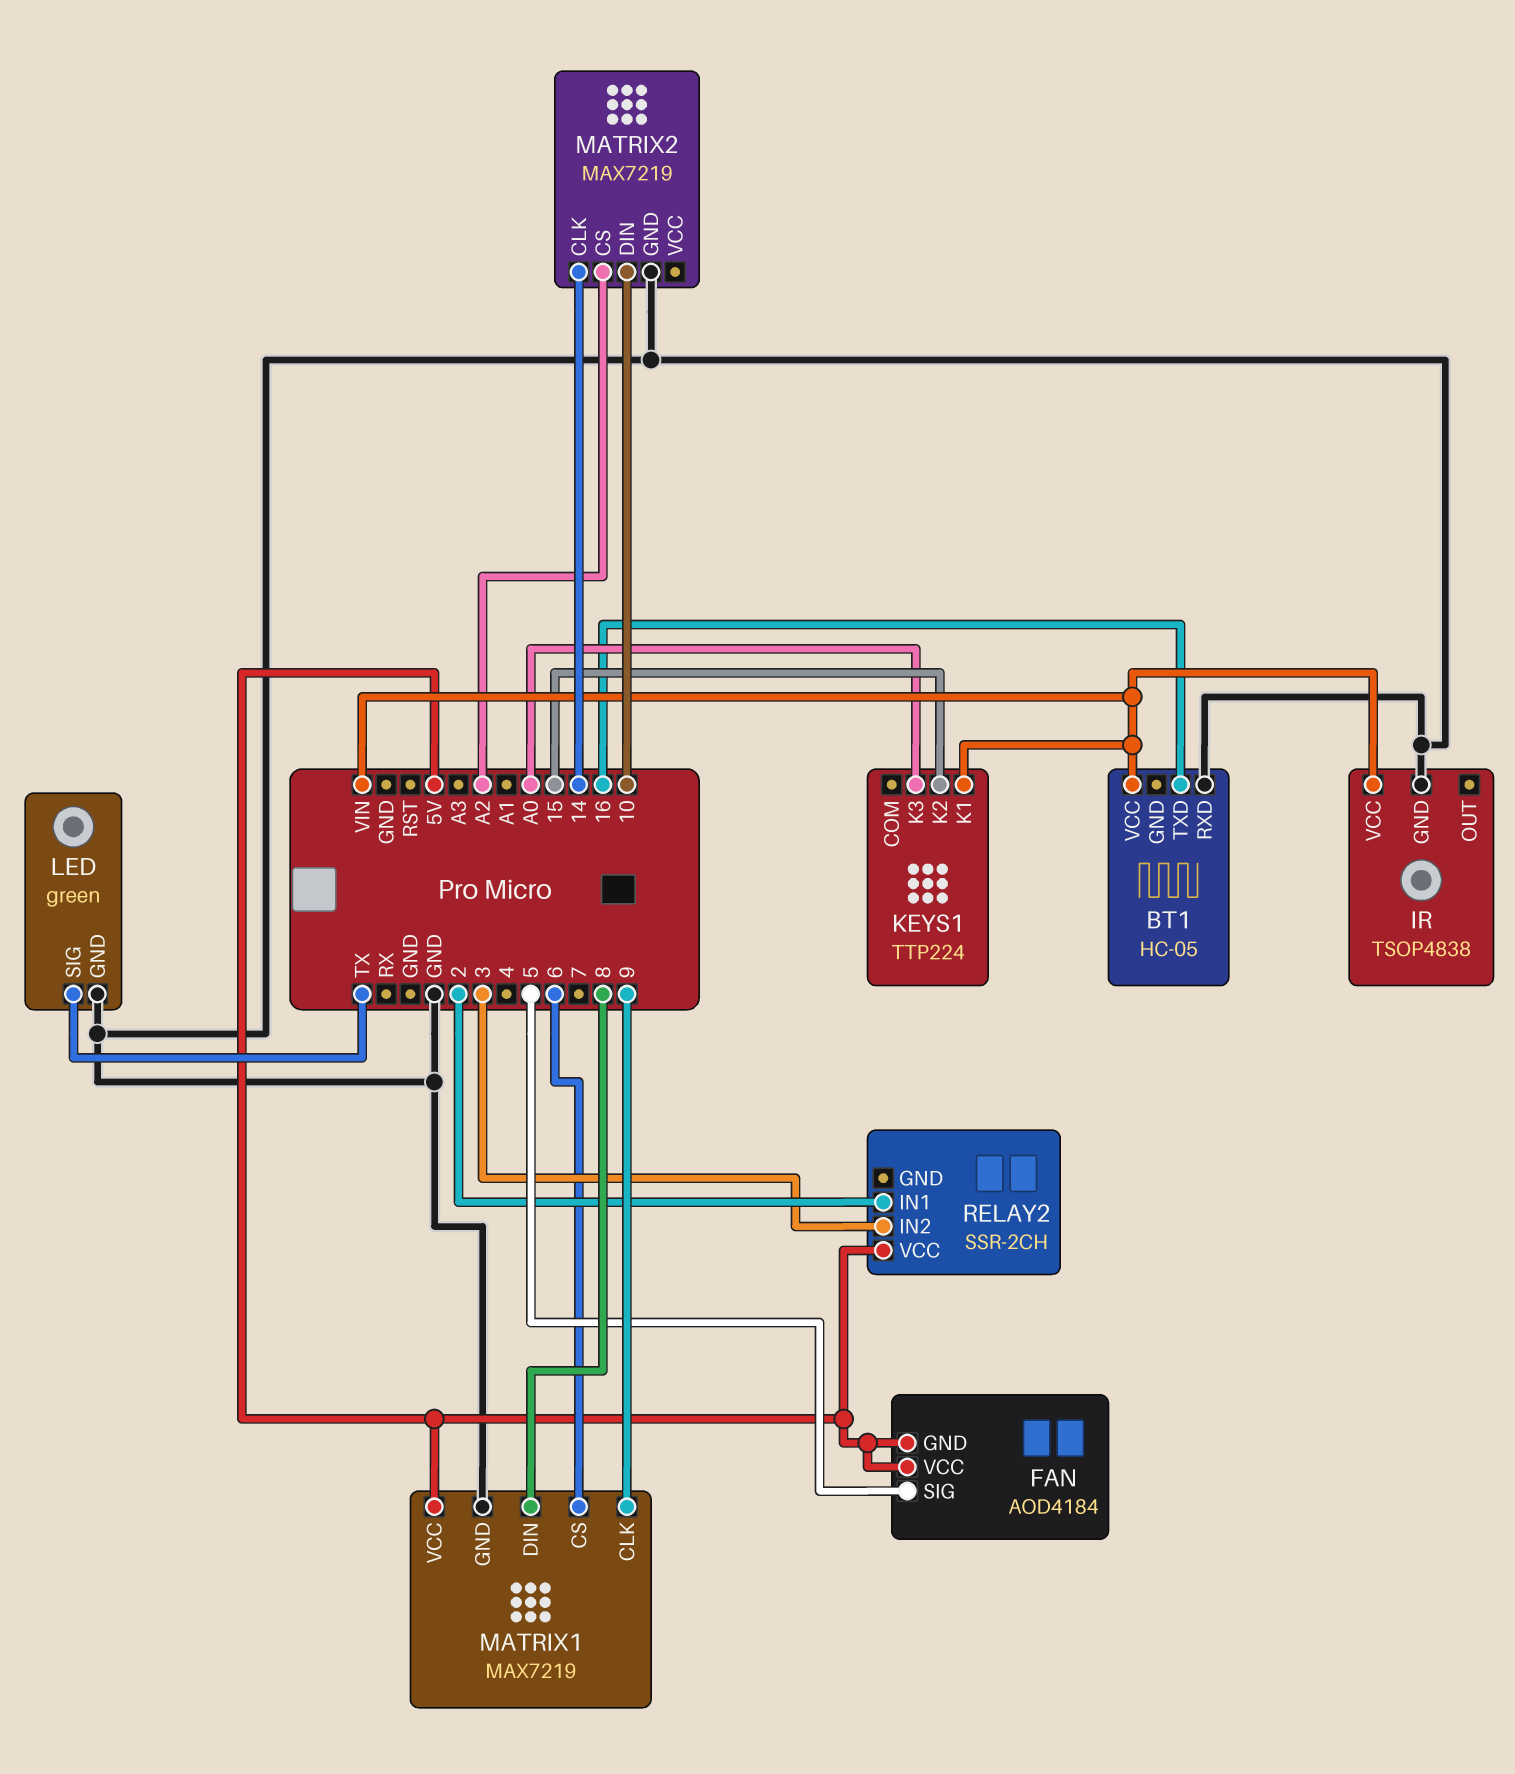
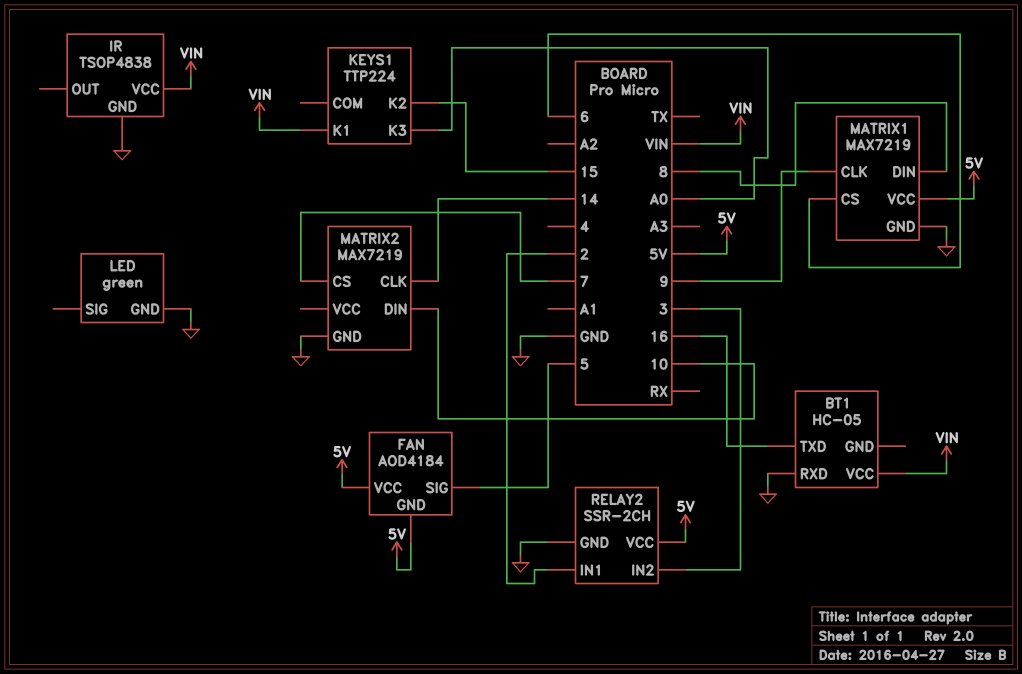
LED pin SIG: TX -> none
MATRIX2 pin CS: A2 -> 7
RELAY2 pin GND: none -> GND

